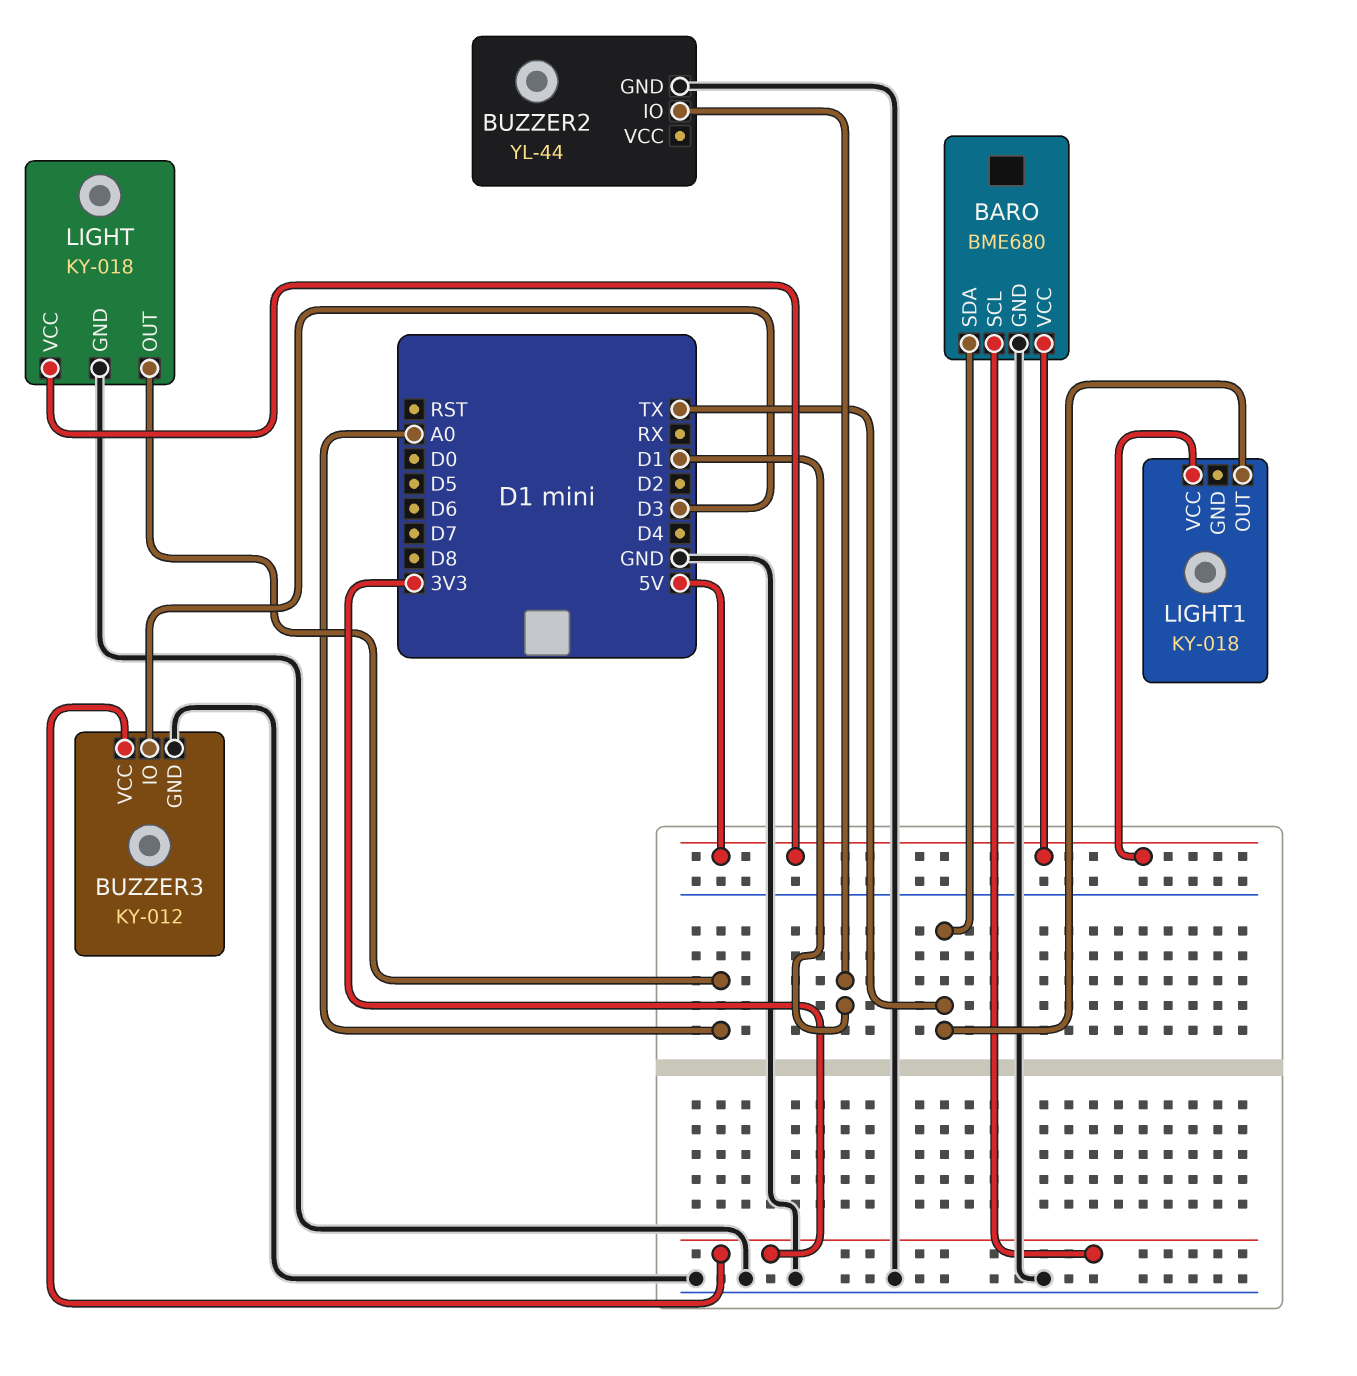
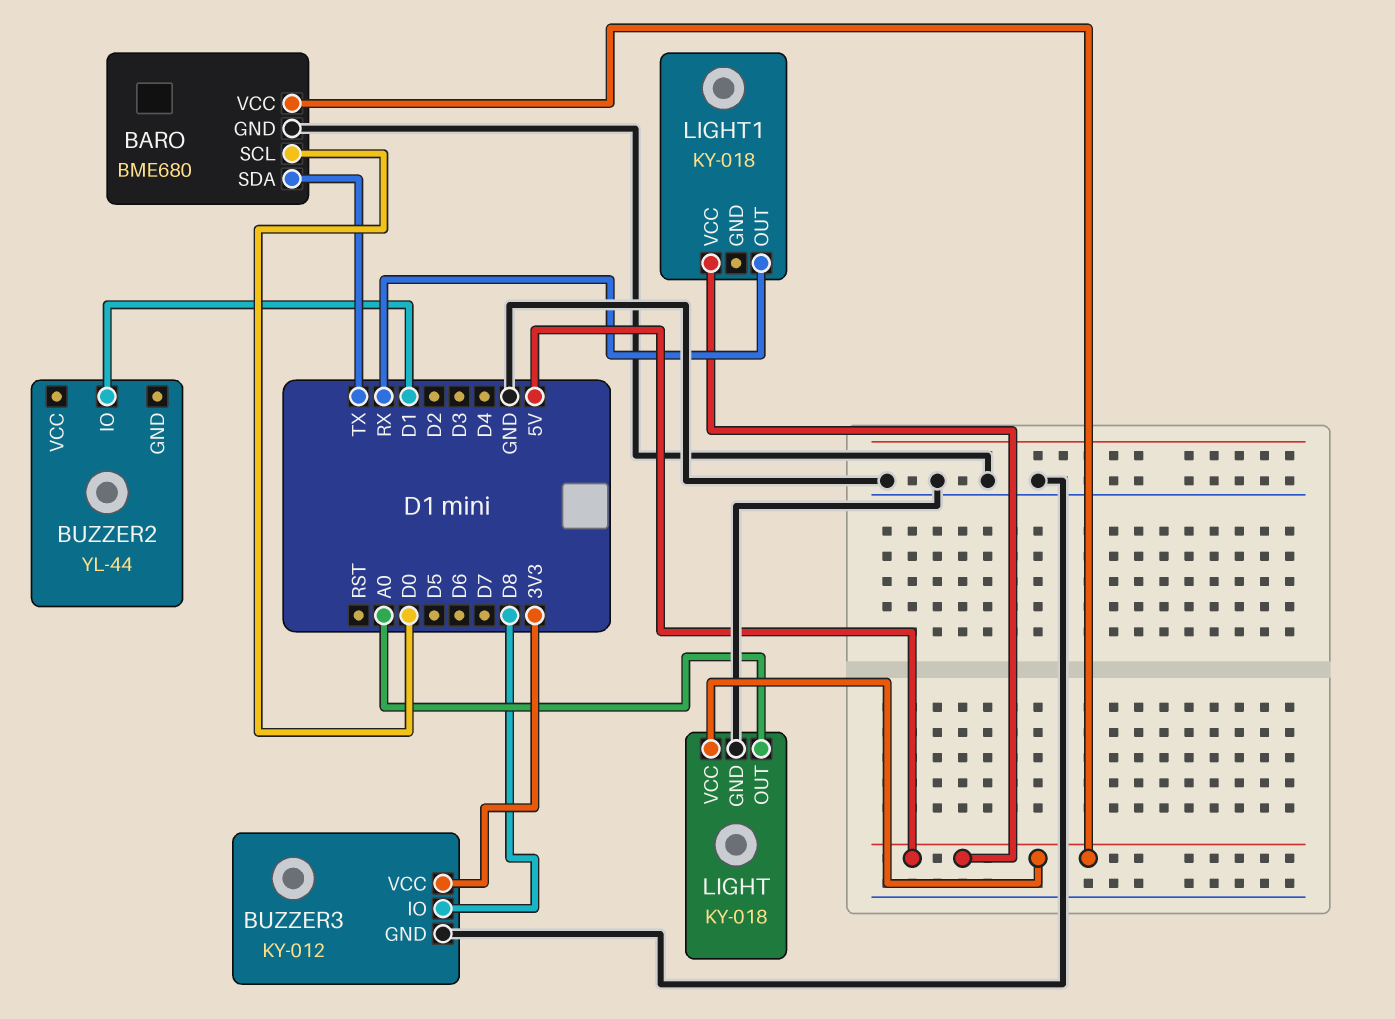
BARO pin SCL: 3V3 -> D0
BUZZER2 pin GND: GND -> none
BUZZER3 pin IO: D3 -> D8
LIGHT1 pin OUT: TX -> RX

